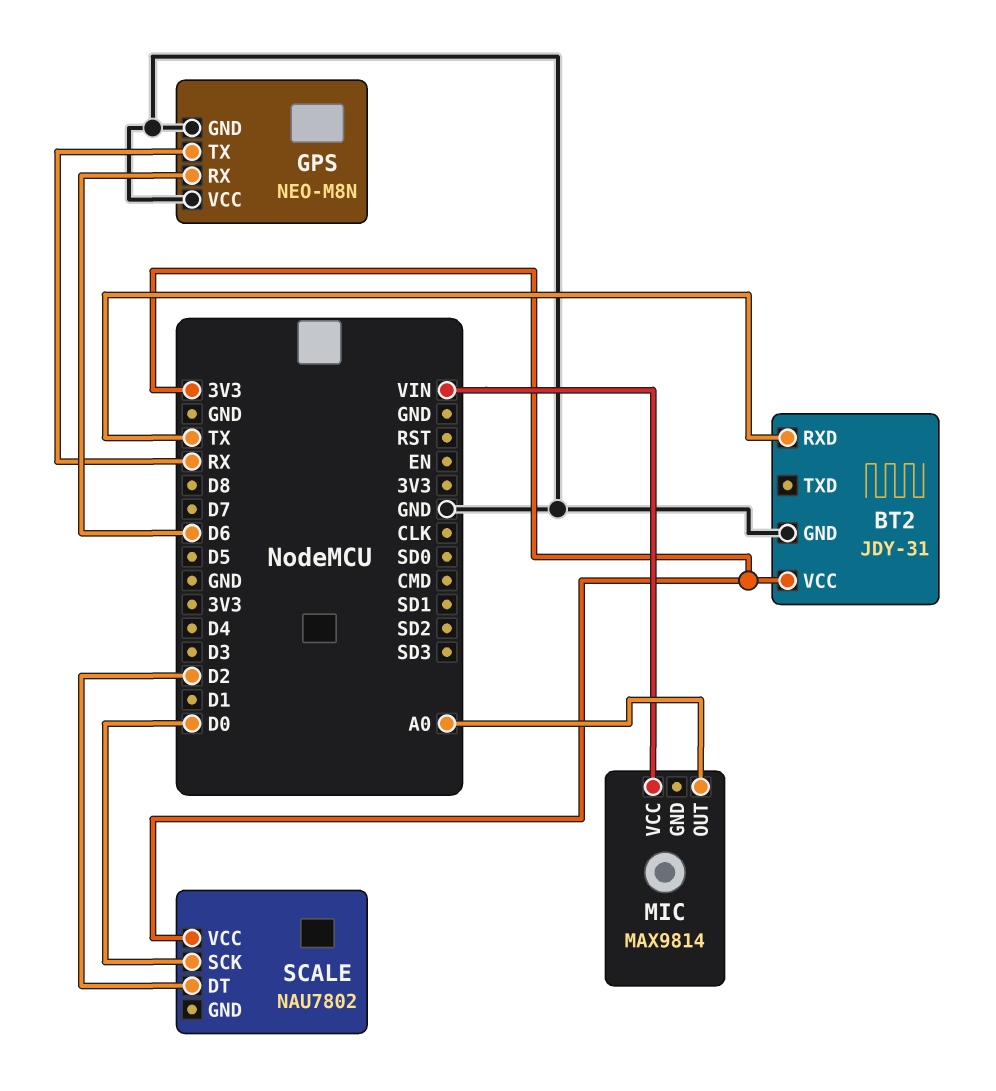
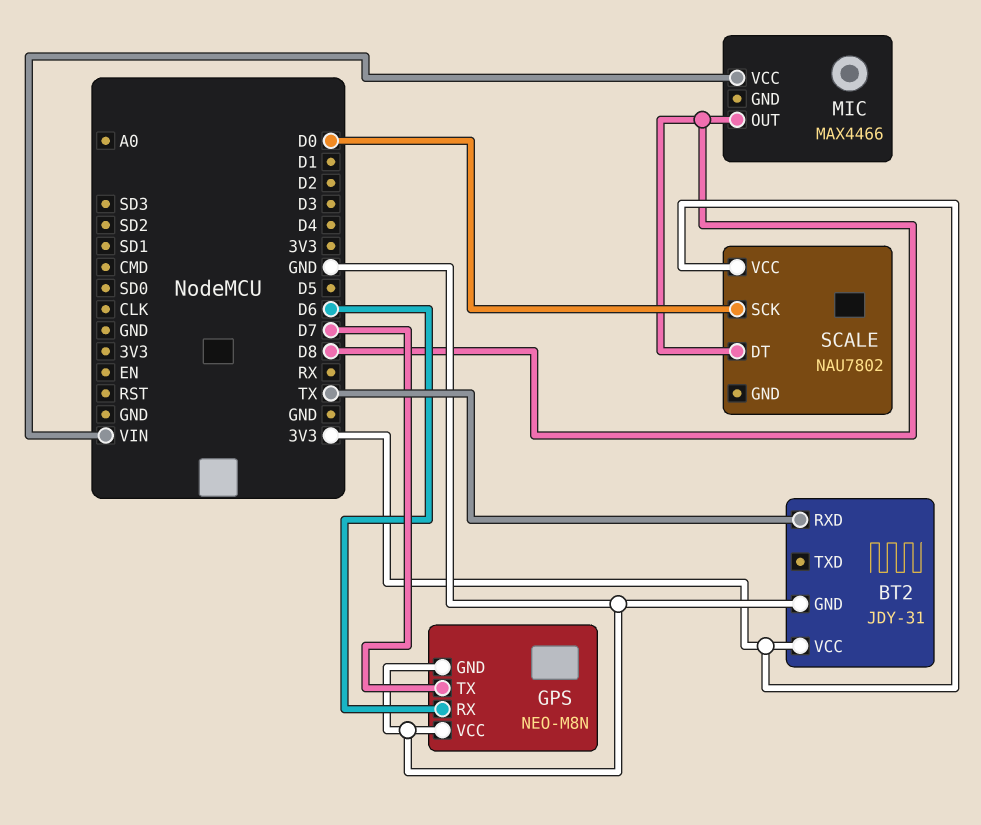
GPS pin TX: RX -> D7
MIC: MAX9814 -> MAX4466
MIC pin OUT: A0 -> D8
SCALE pin DT: D2 -> D8

